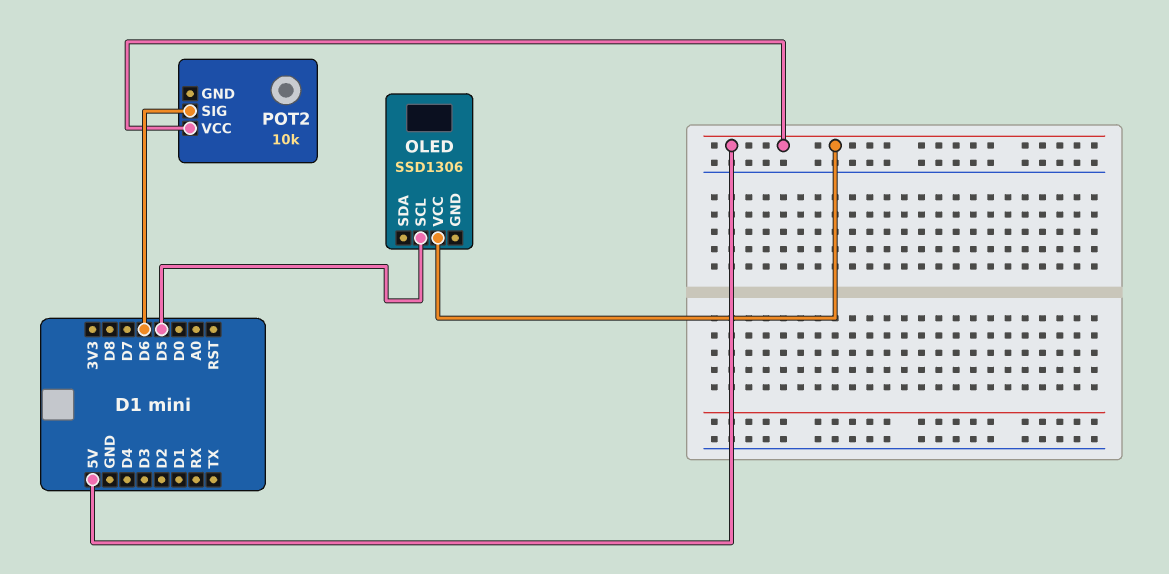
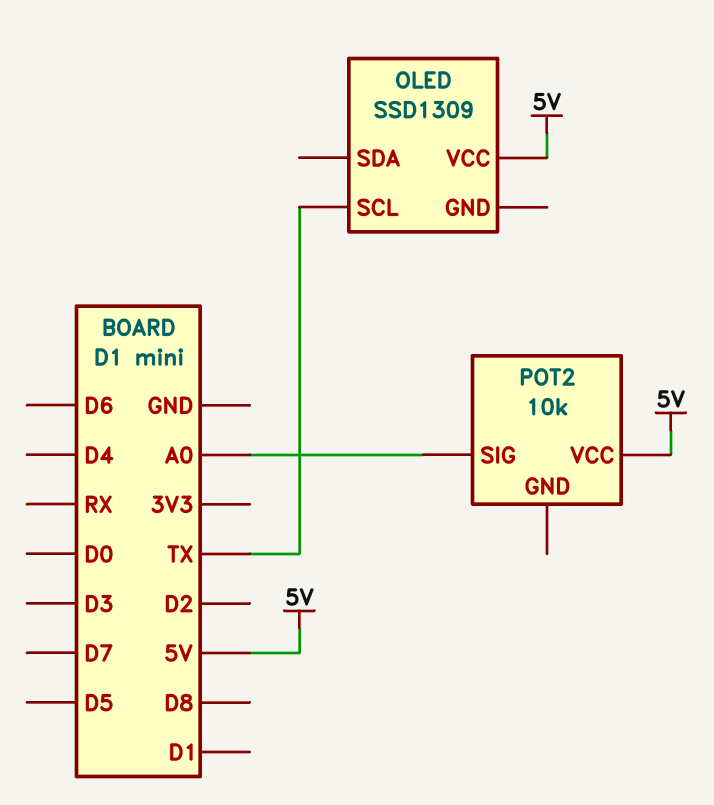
OLED: SSD1306 -> SSD1309
OLED pin SCL: D5 -> TX
POT2 pin SIG: D6 -> A0

